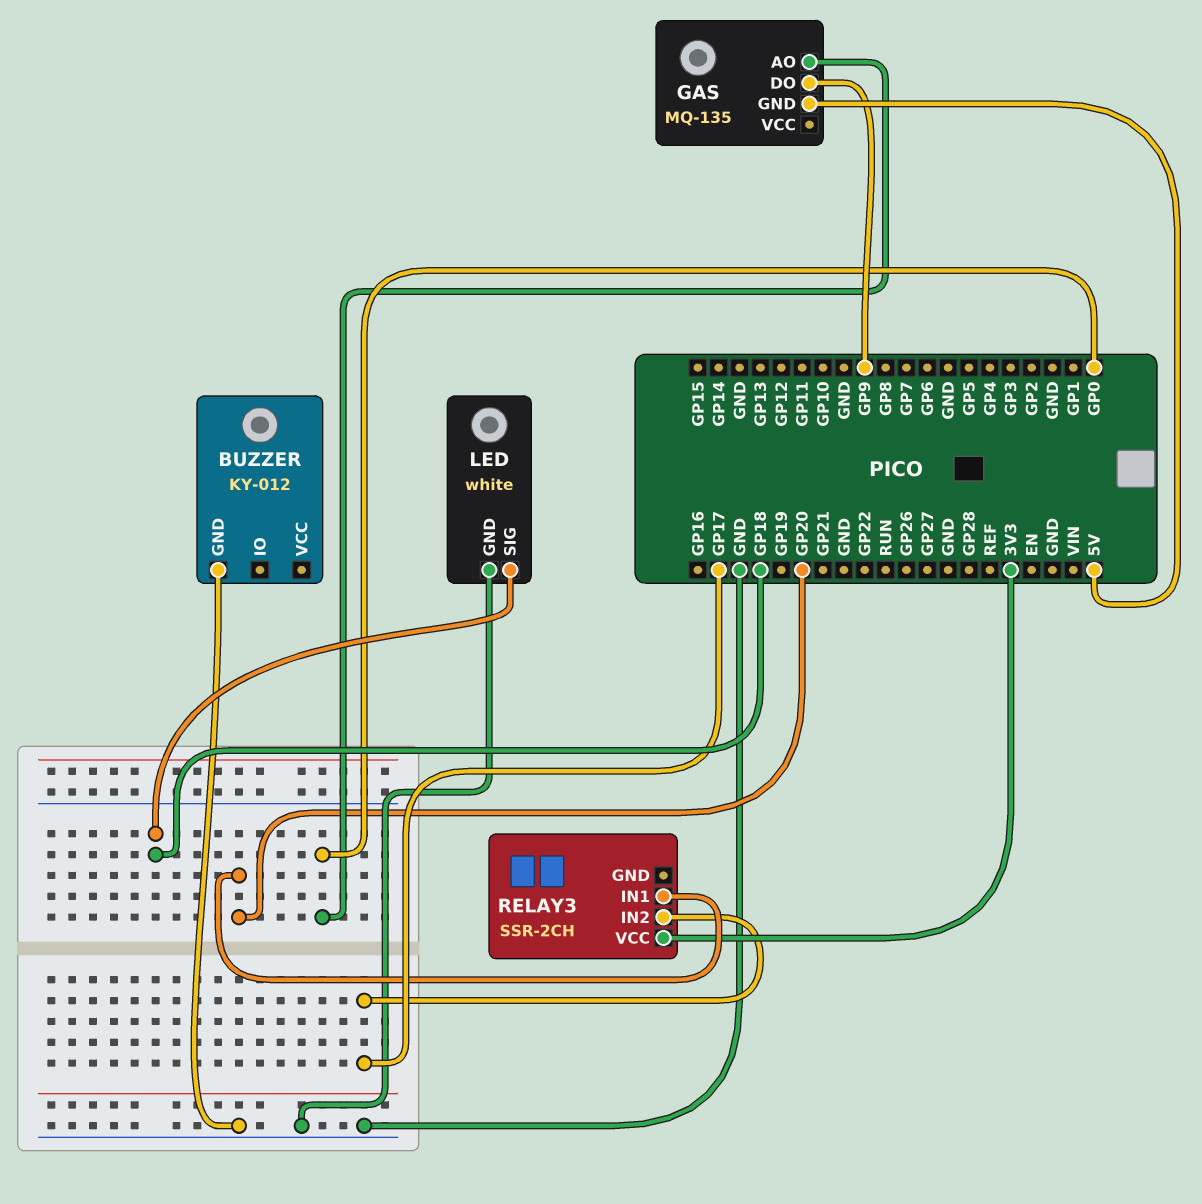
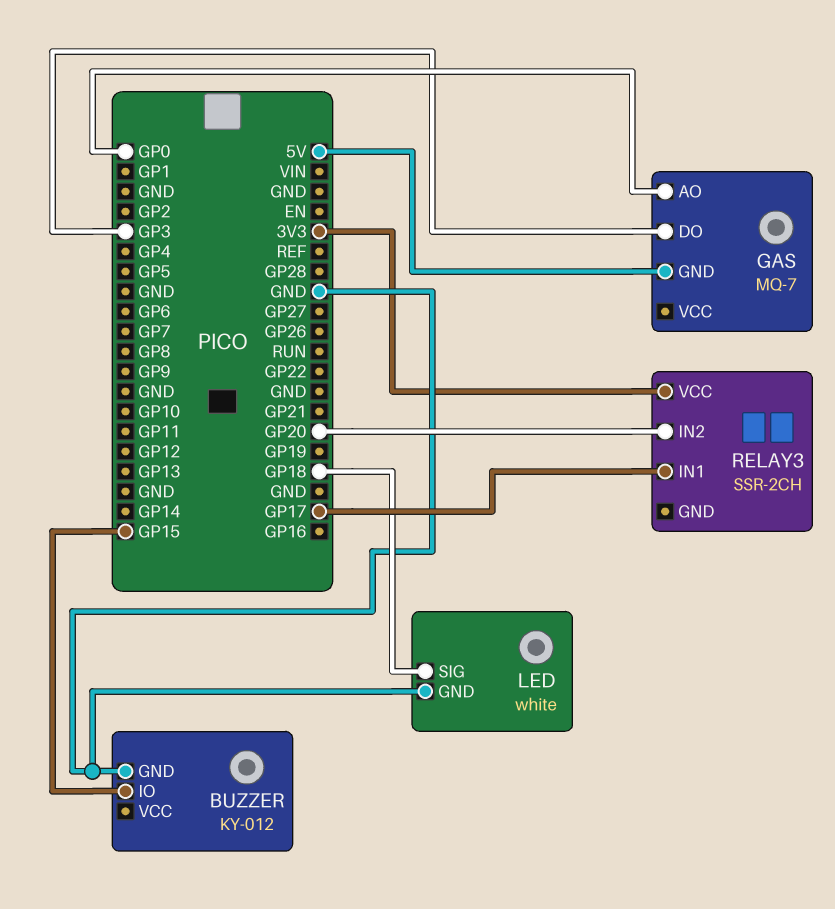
BUZZER pin IO: none -> GP15
GAS: MQ-135 -> MQ-7
GAS pin DO: GP9 -> GP3
RELAY3 pin IN1: GP20 -> GP17
RELAY3 pin IN2: GP17 -> GP20

